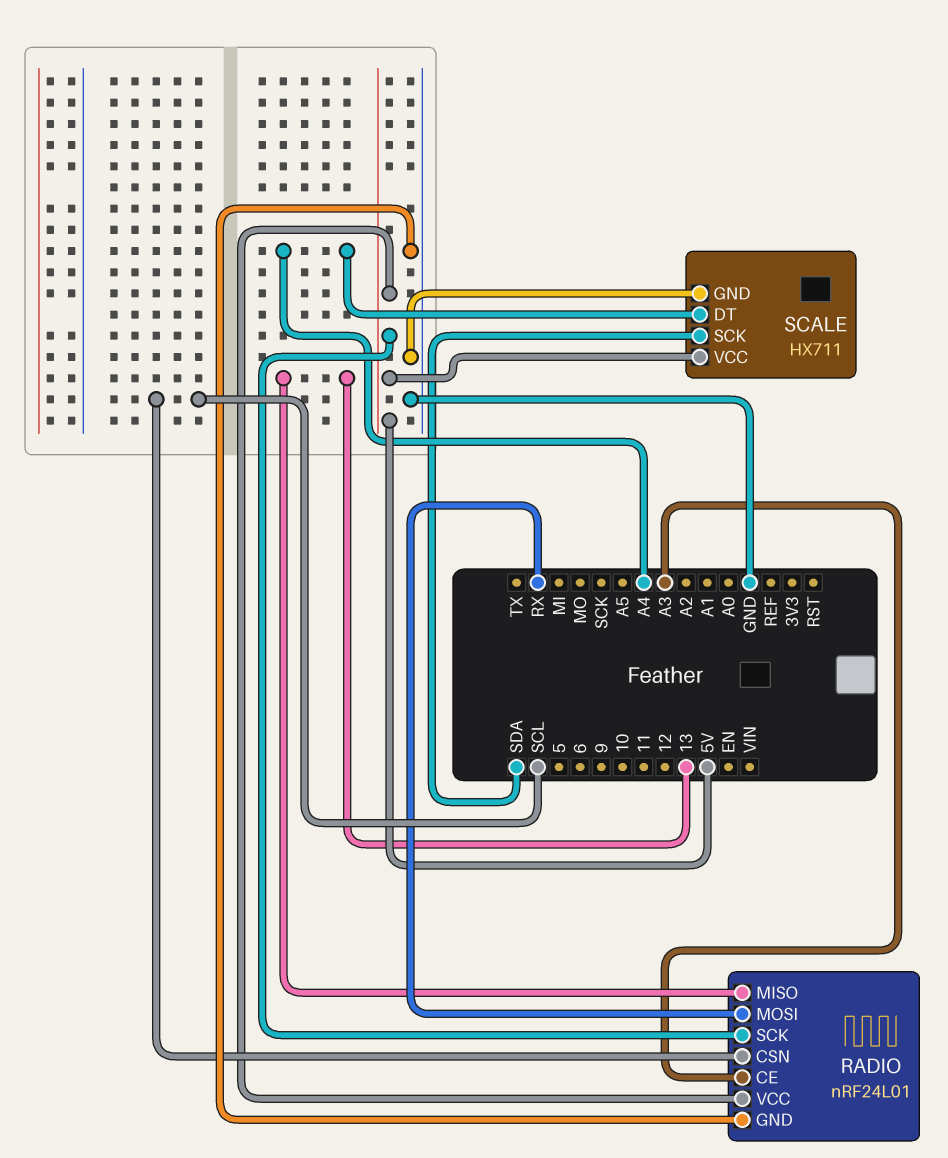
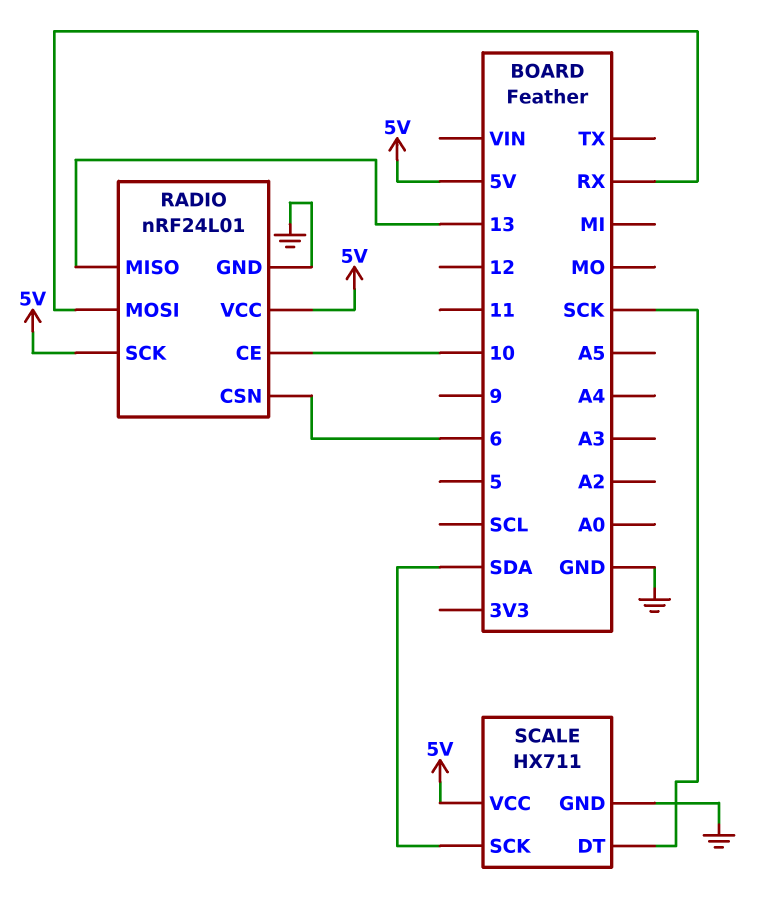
RADIO pin CE: A3 -> 10
RADIO pin CSN: SCL -> 6
SCALE pin DT: A4 -> SCK

